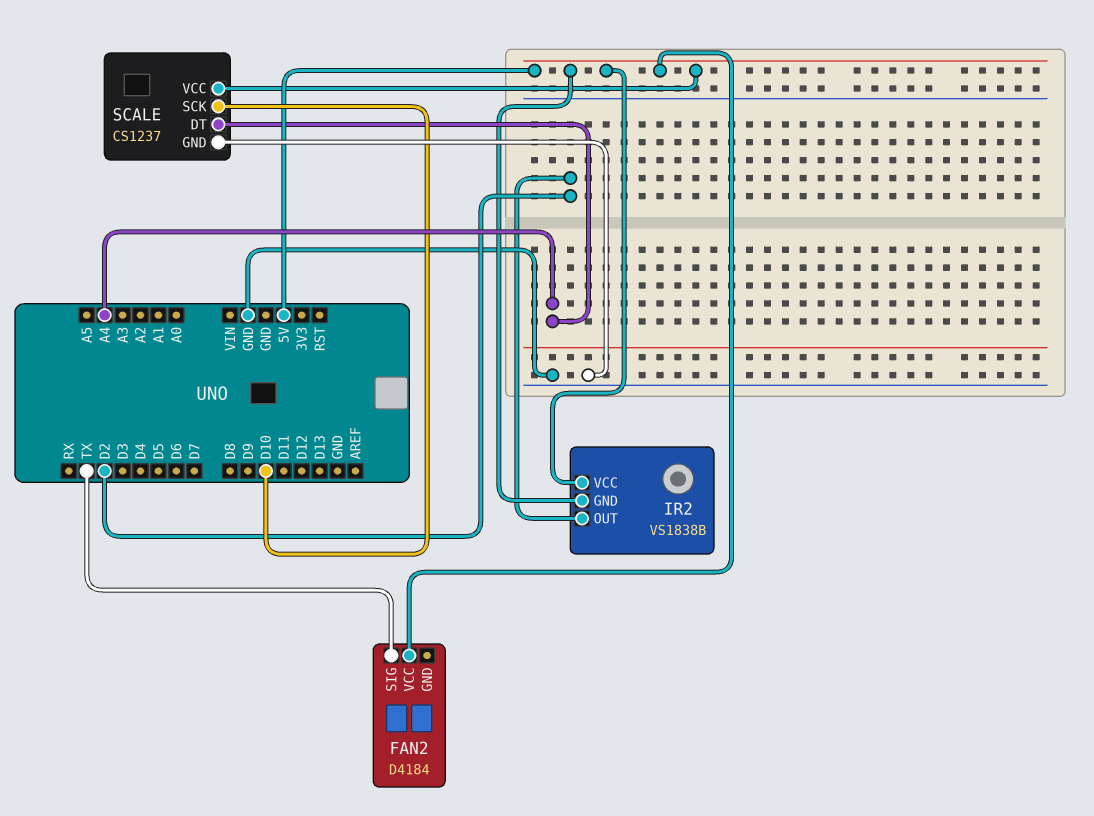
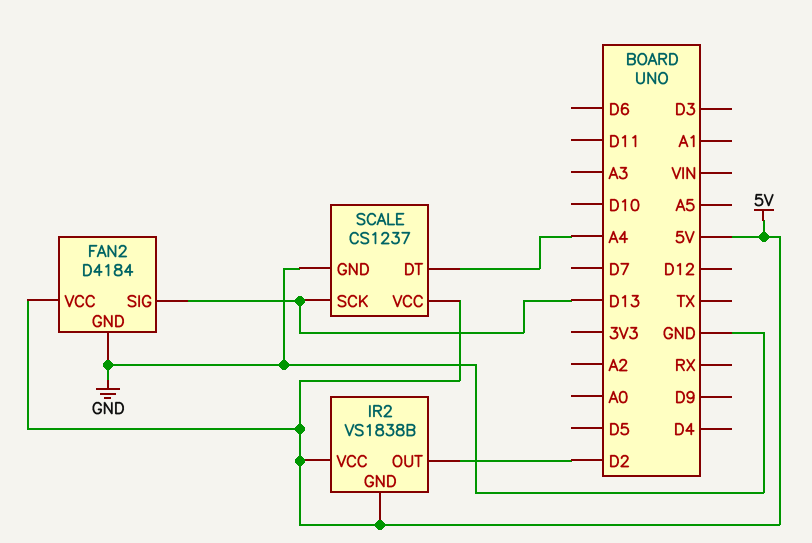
FAN2 pin GND: none -> GND
FAN2 pin SIG: TX -> D13
SCALE pin SCK: D10 -> D13

